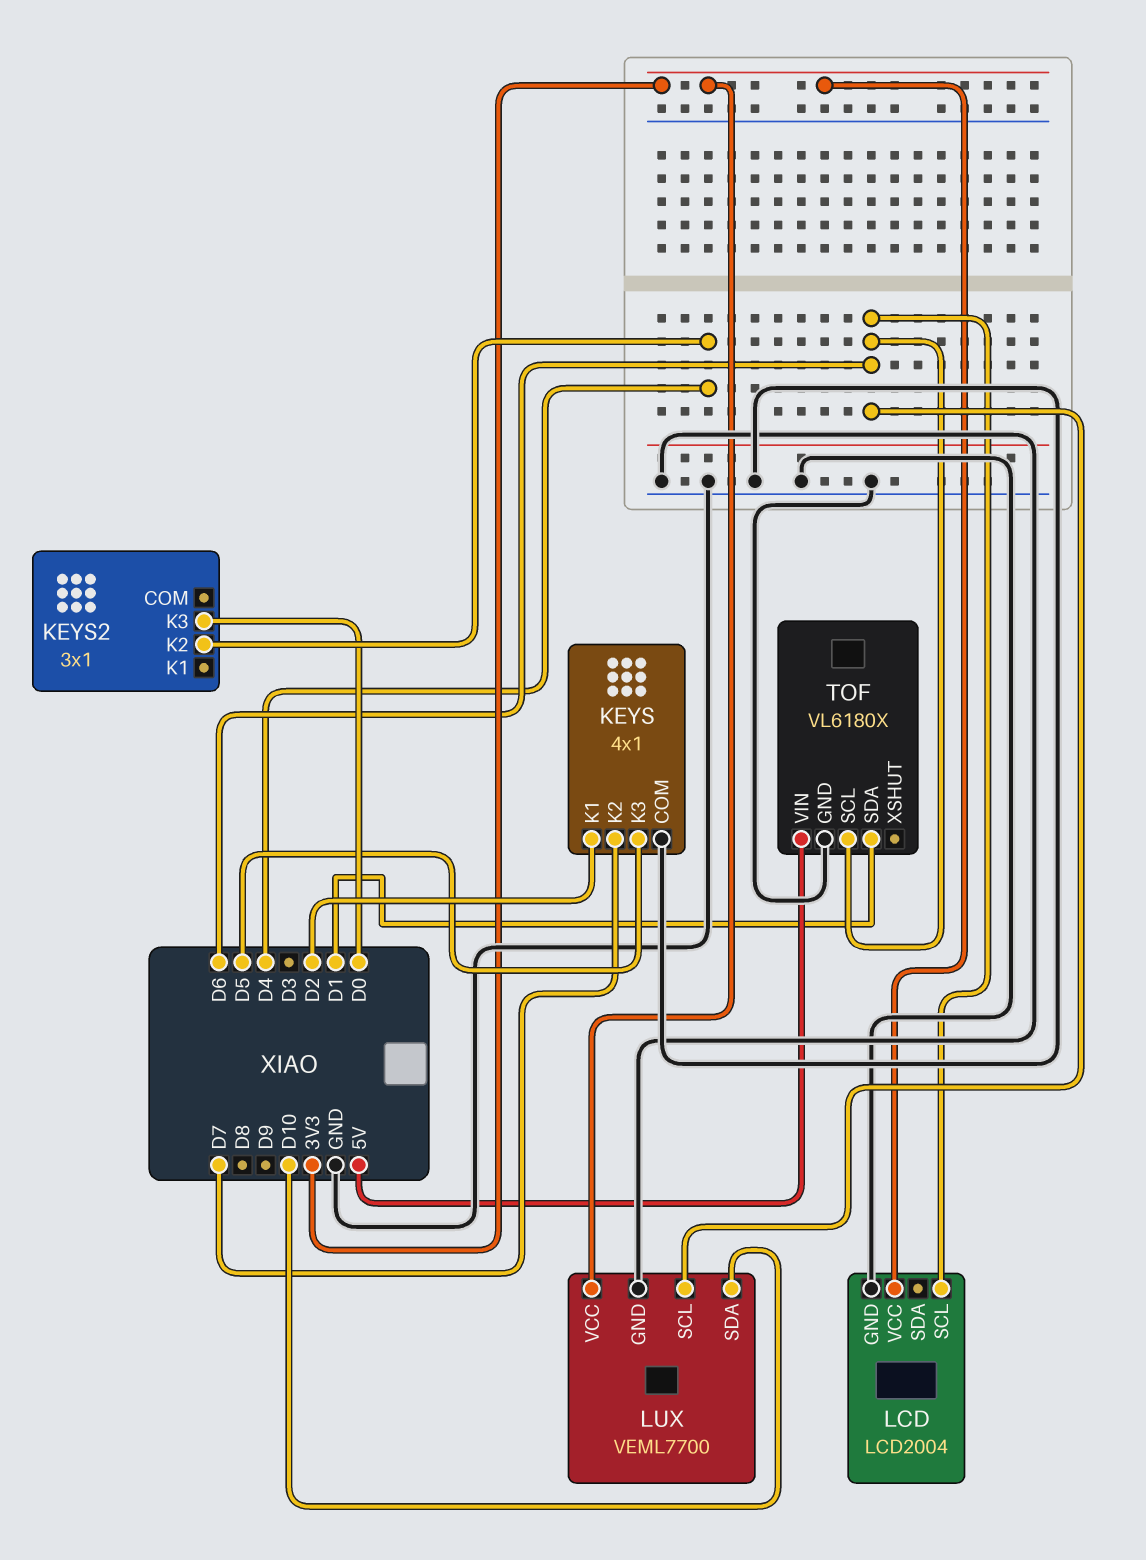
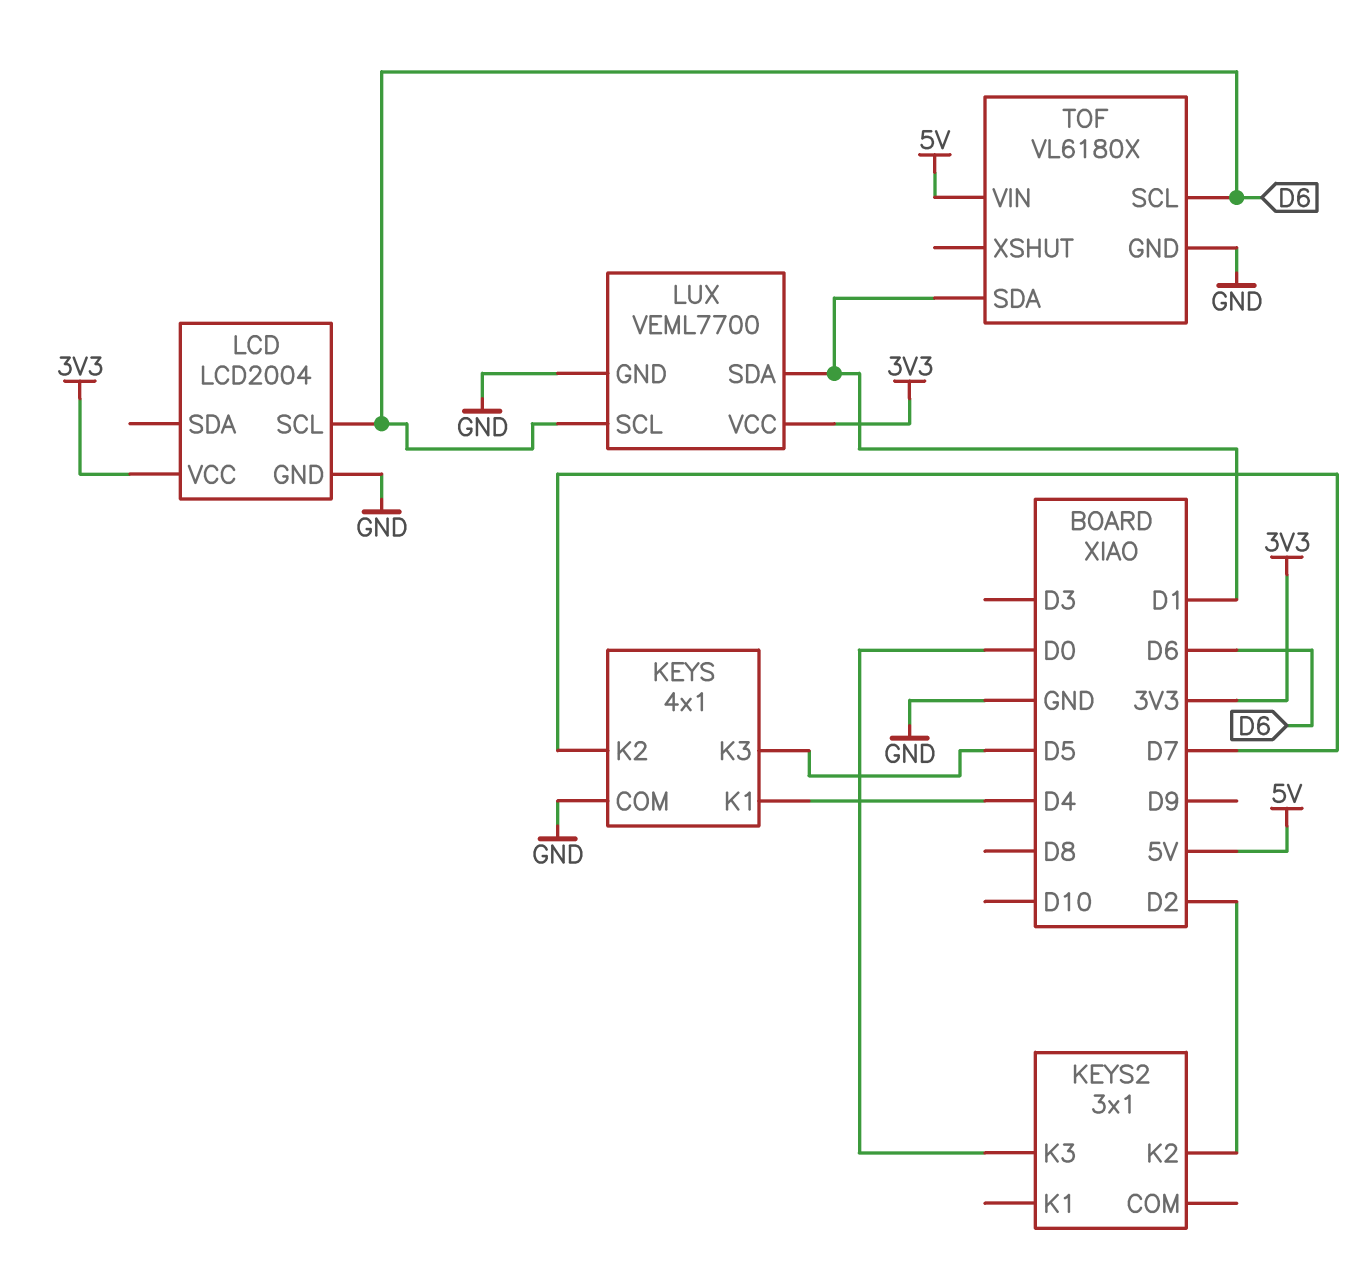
KEYS pin K1: D2 -> D4
KEYS2 pin K2: D4 -> D2
LUX pin SDA: D10 -> D1

